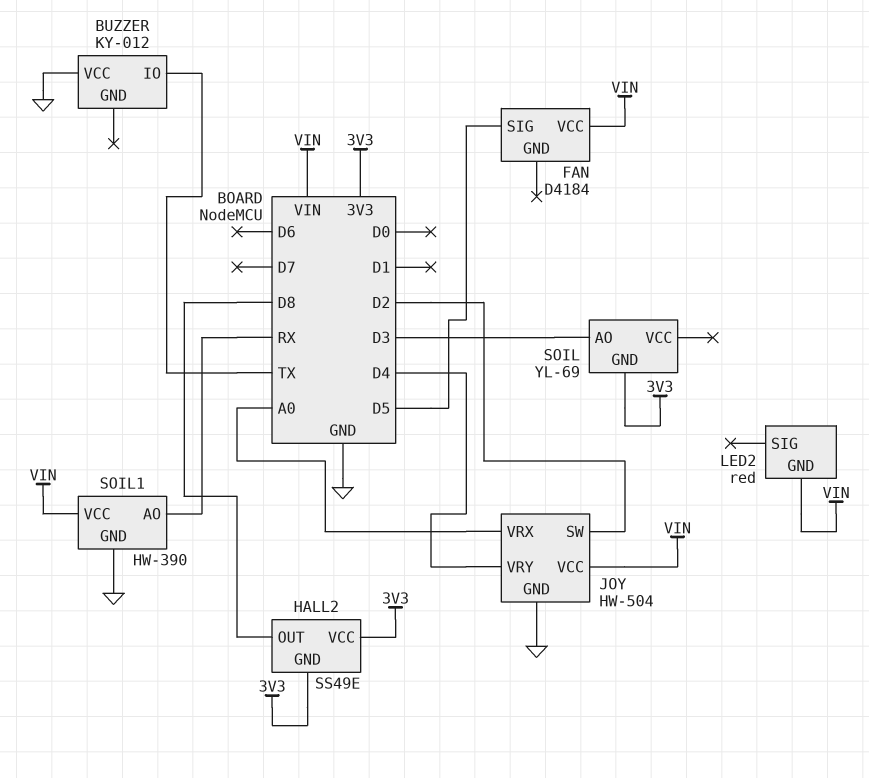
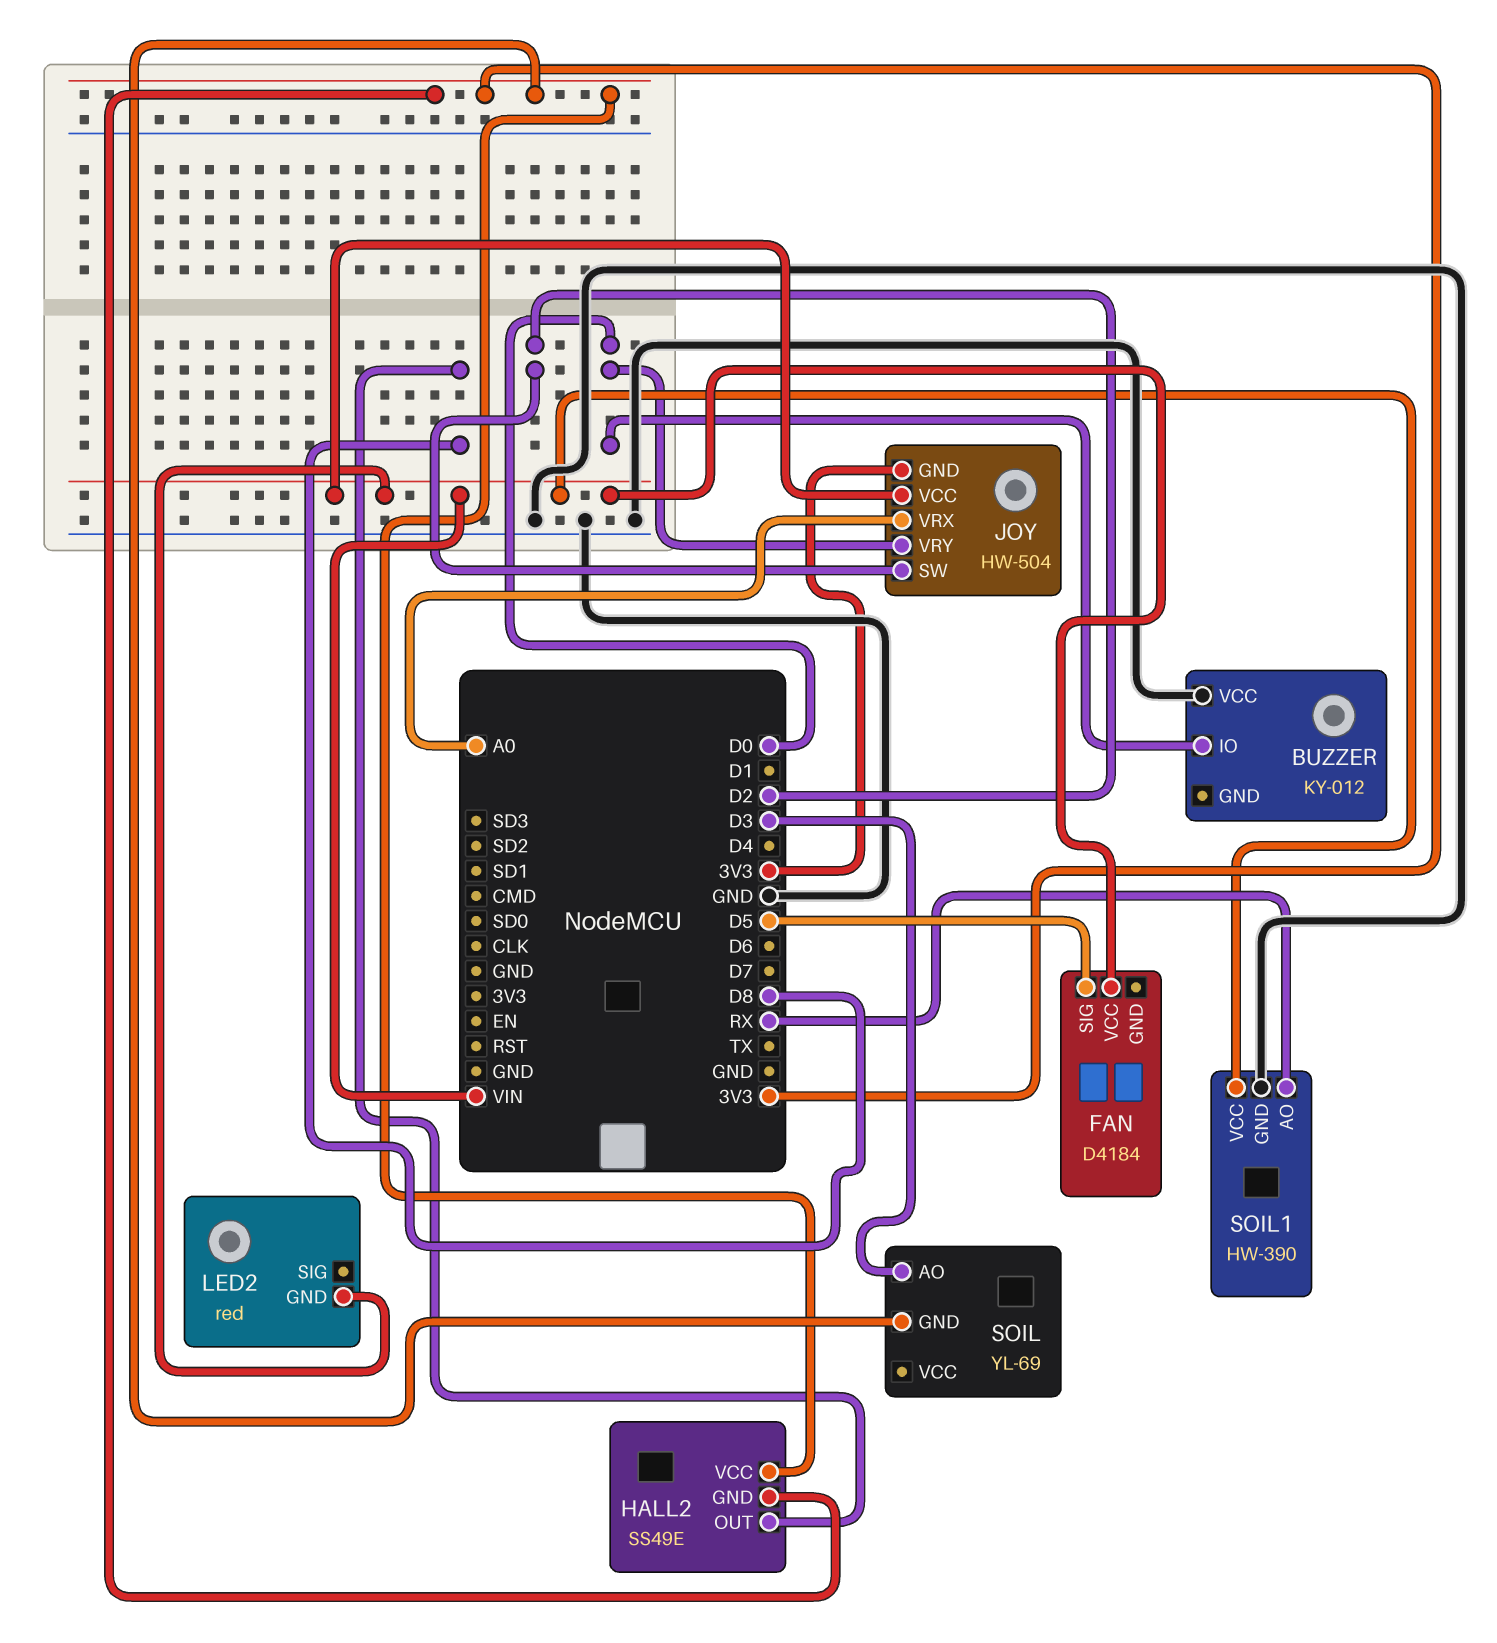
BUZZER pin IO: TX -> D0
JOY pin GND: GND -> 3V3
JOY pin VRY: D4 -> D0

